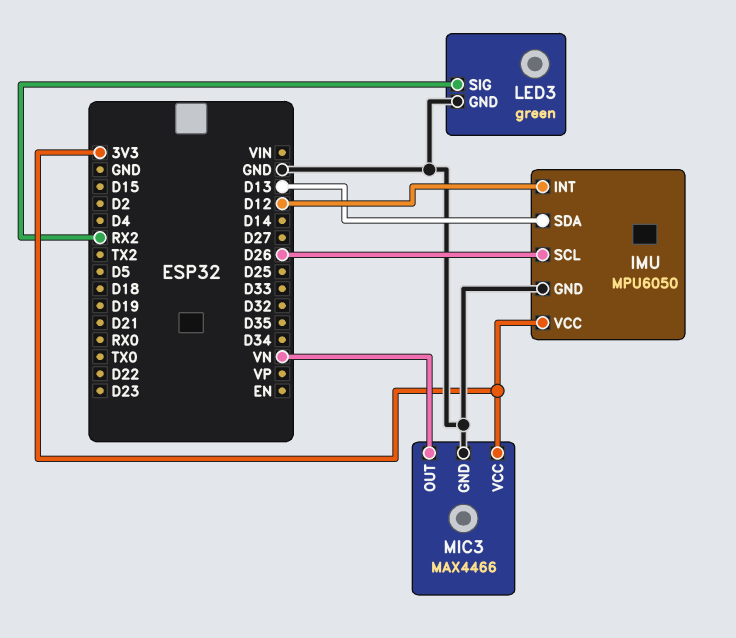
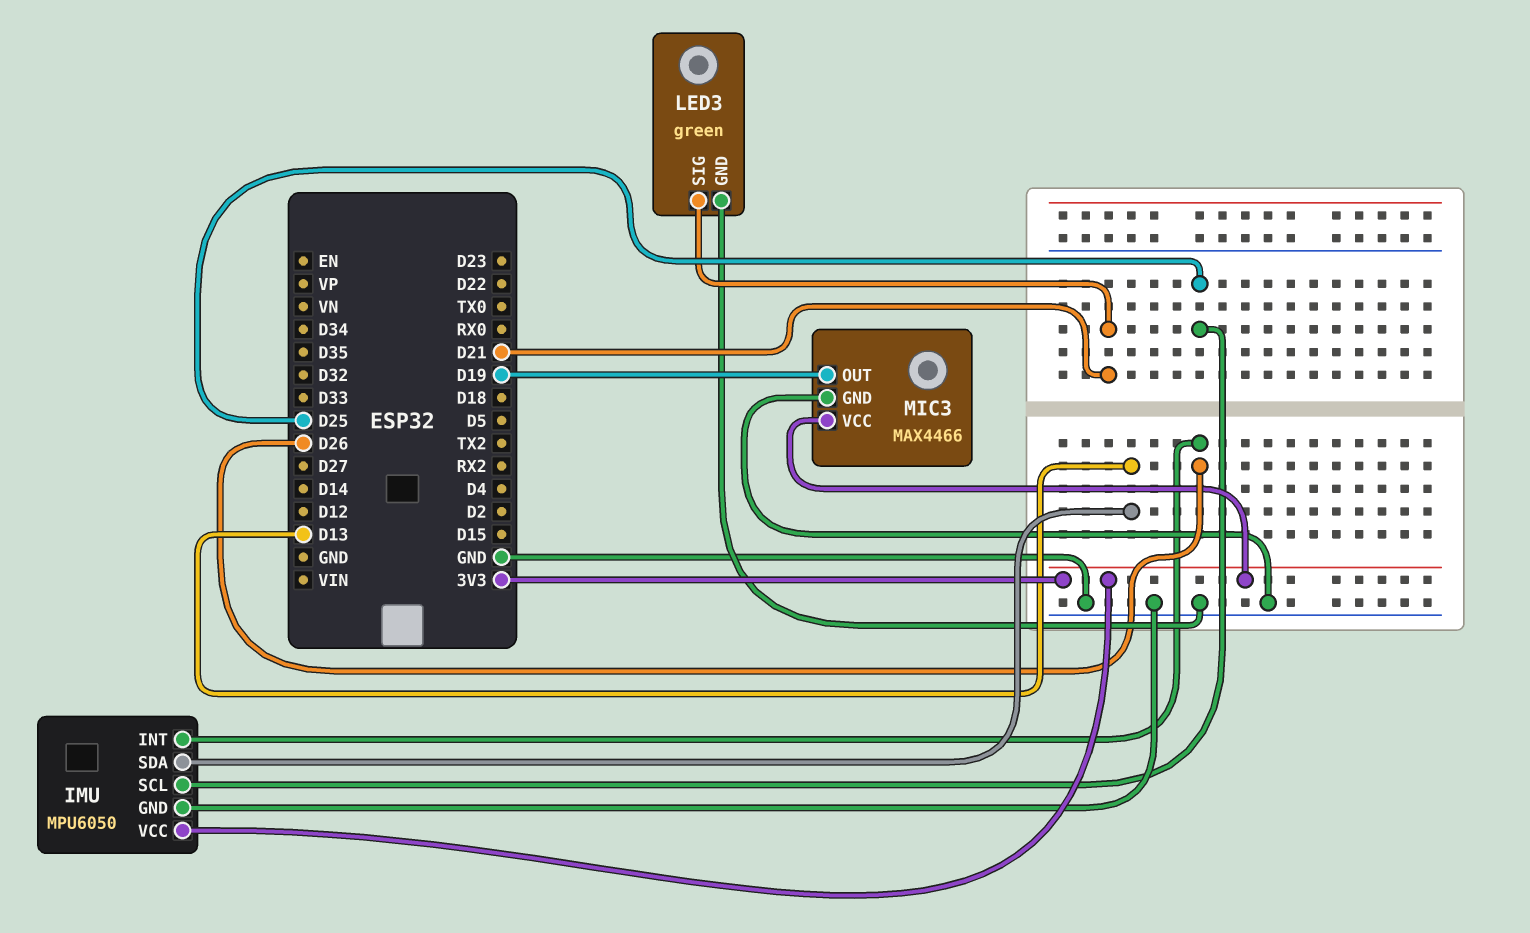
IMU pin INT: D12 -> D26
IMU pin SCL: D26 -> D25
LED3 pin SIG: RX2 -> D21
MIC3 pin OUT: VN -> D19

